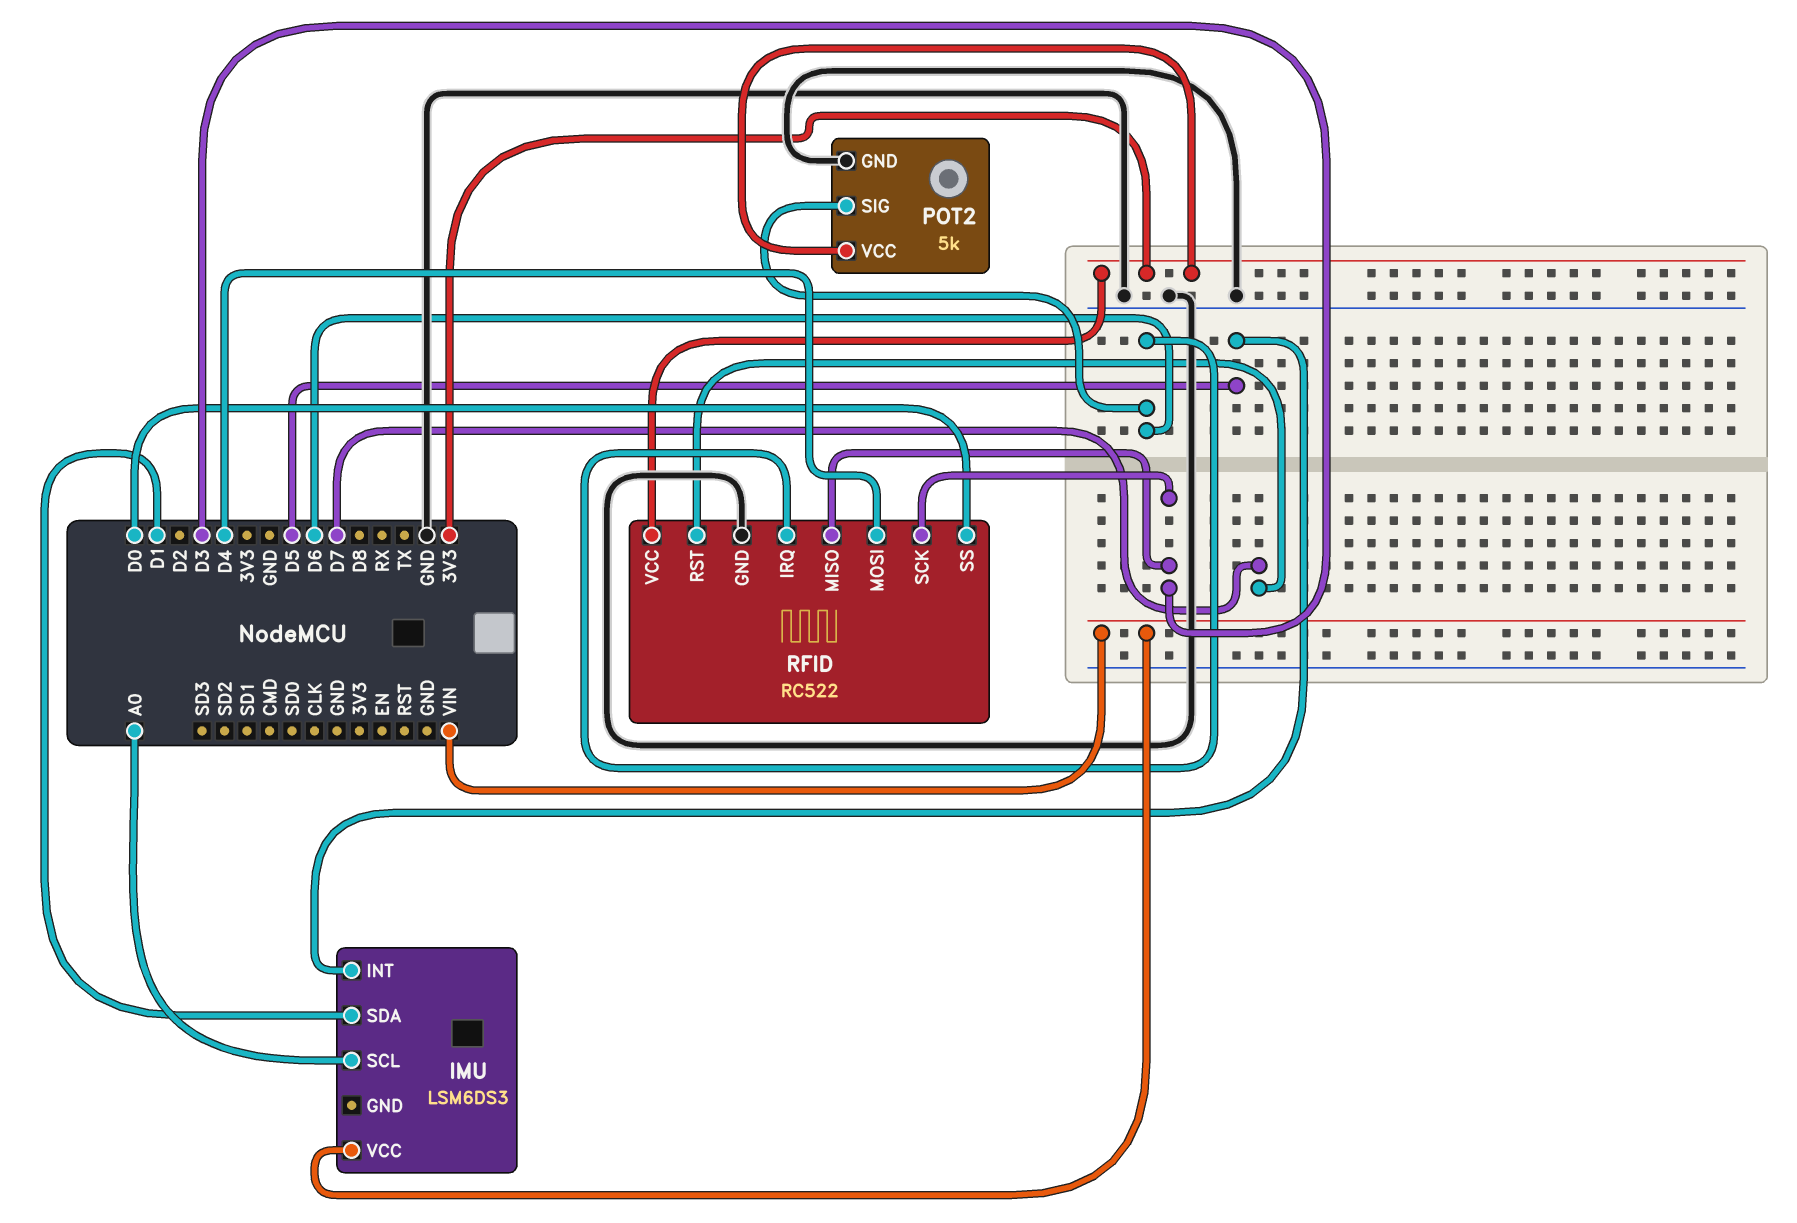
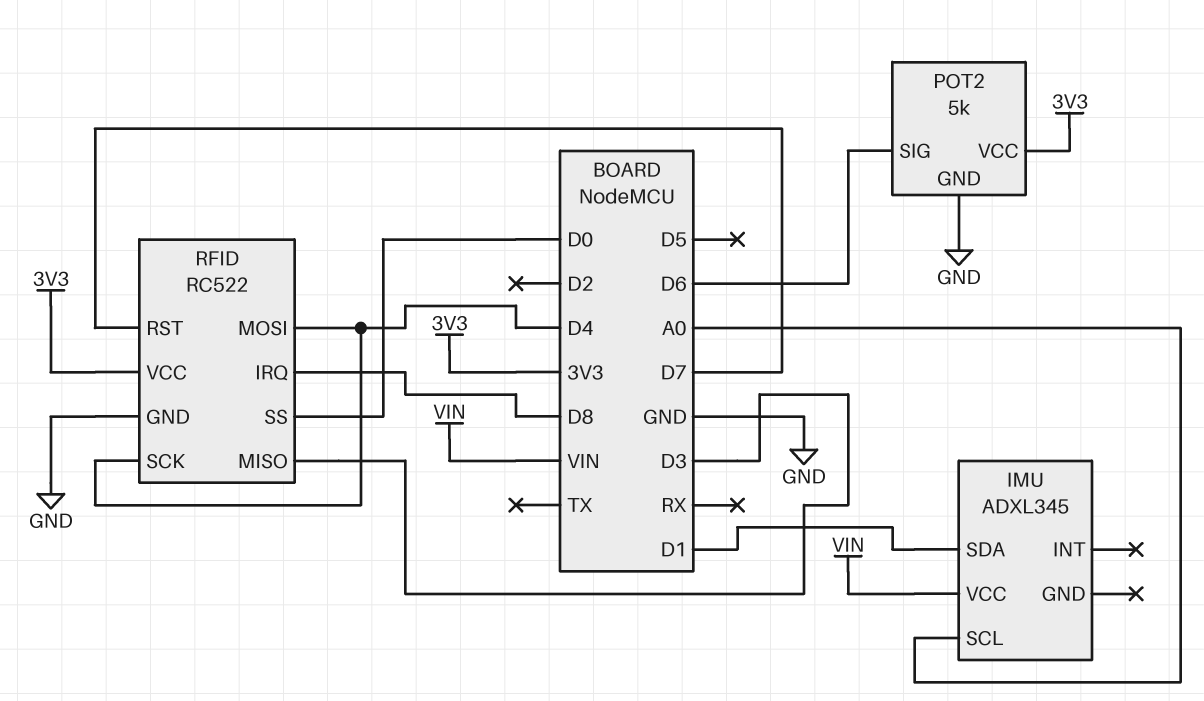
IMU: LSM6DS3 -> ADXL345
IMU pin INT: D5 -> none
RFID pin IRQ: D6 -> D8
RFID pin SCK: D3 -> D4

